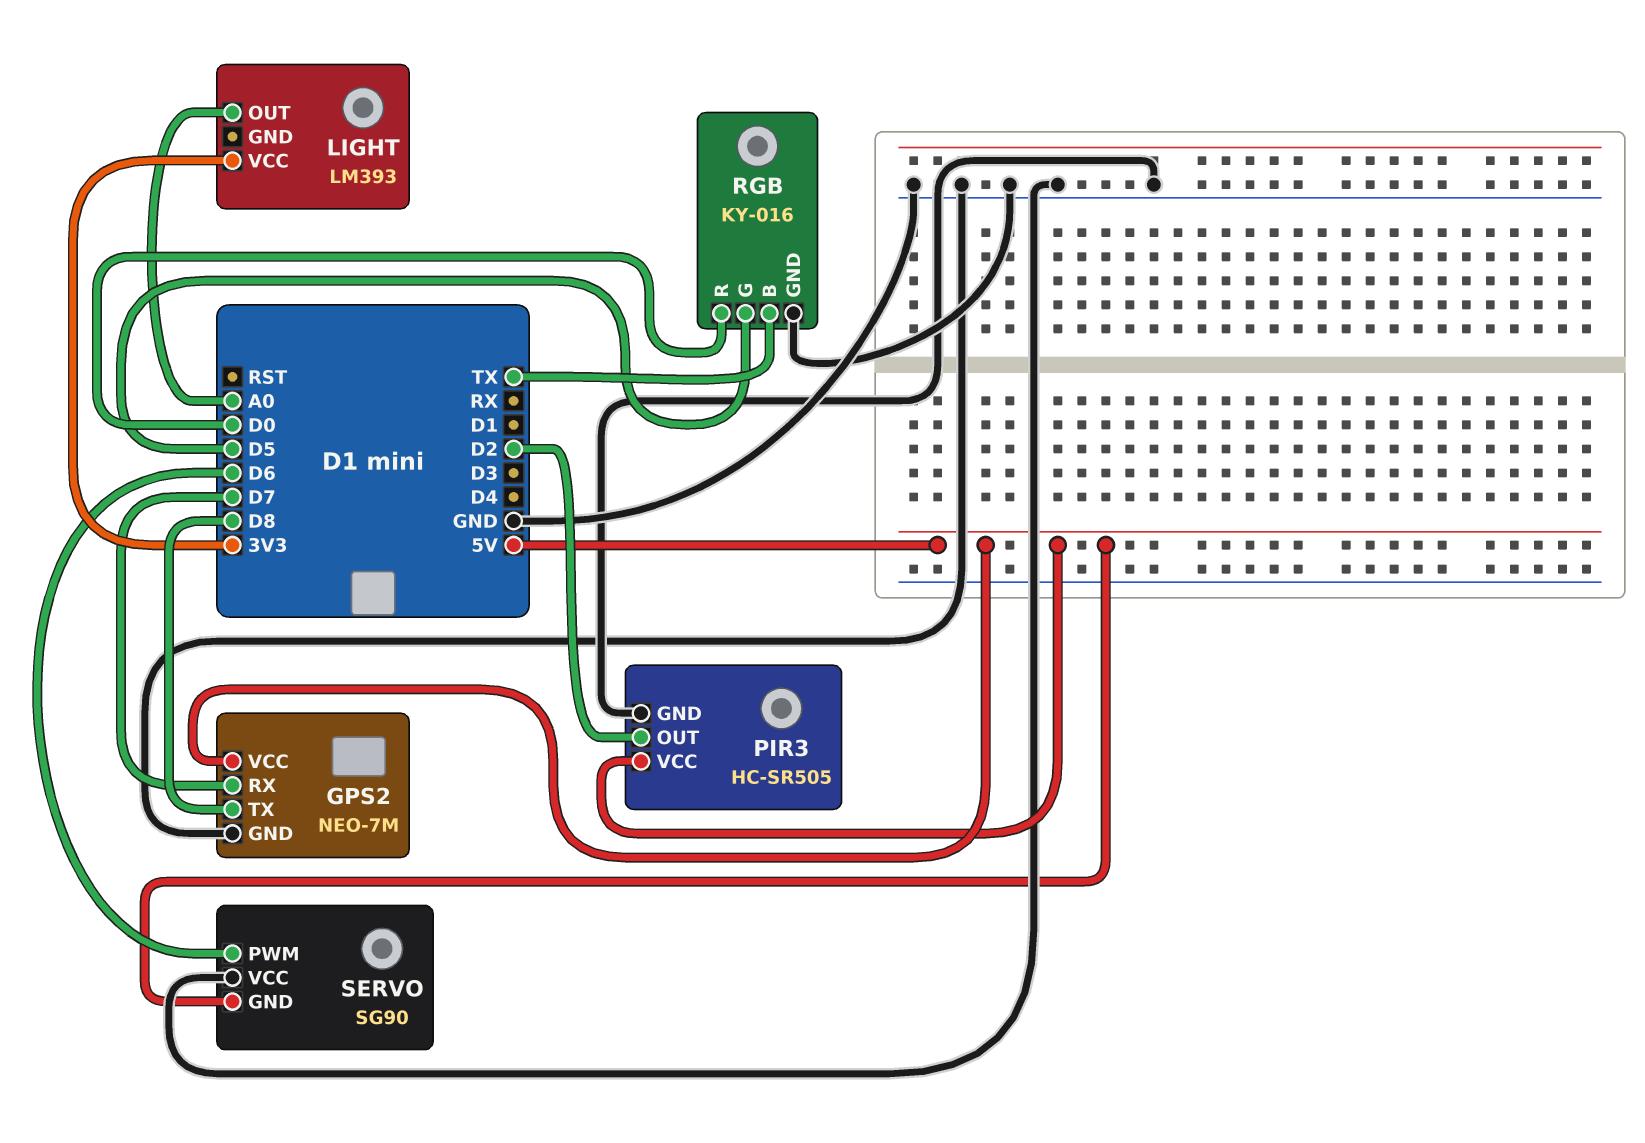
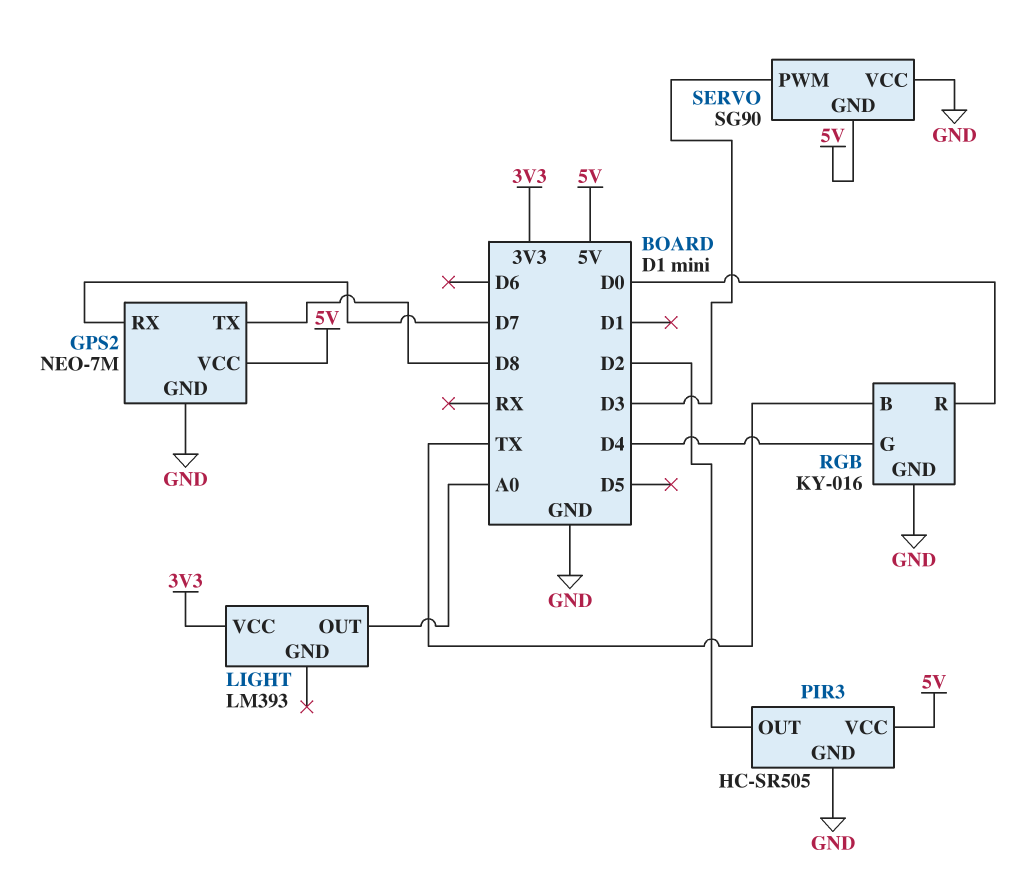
RGB pin G: D5 -> D4
SERVO pin PWM: D6 -> D3

